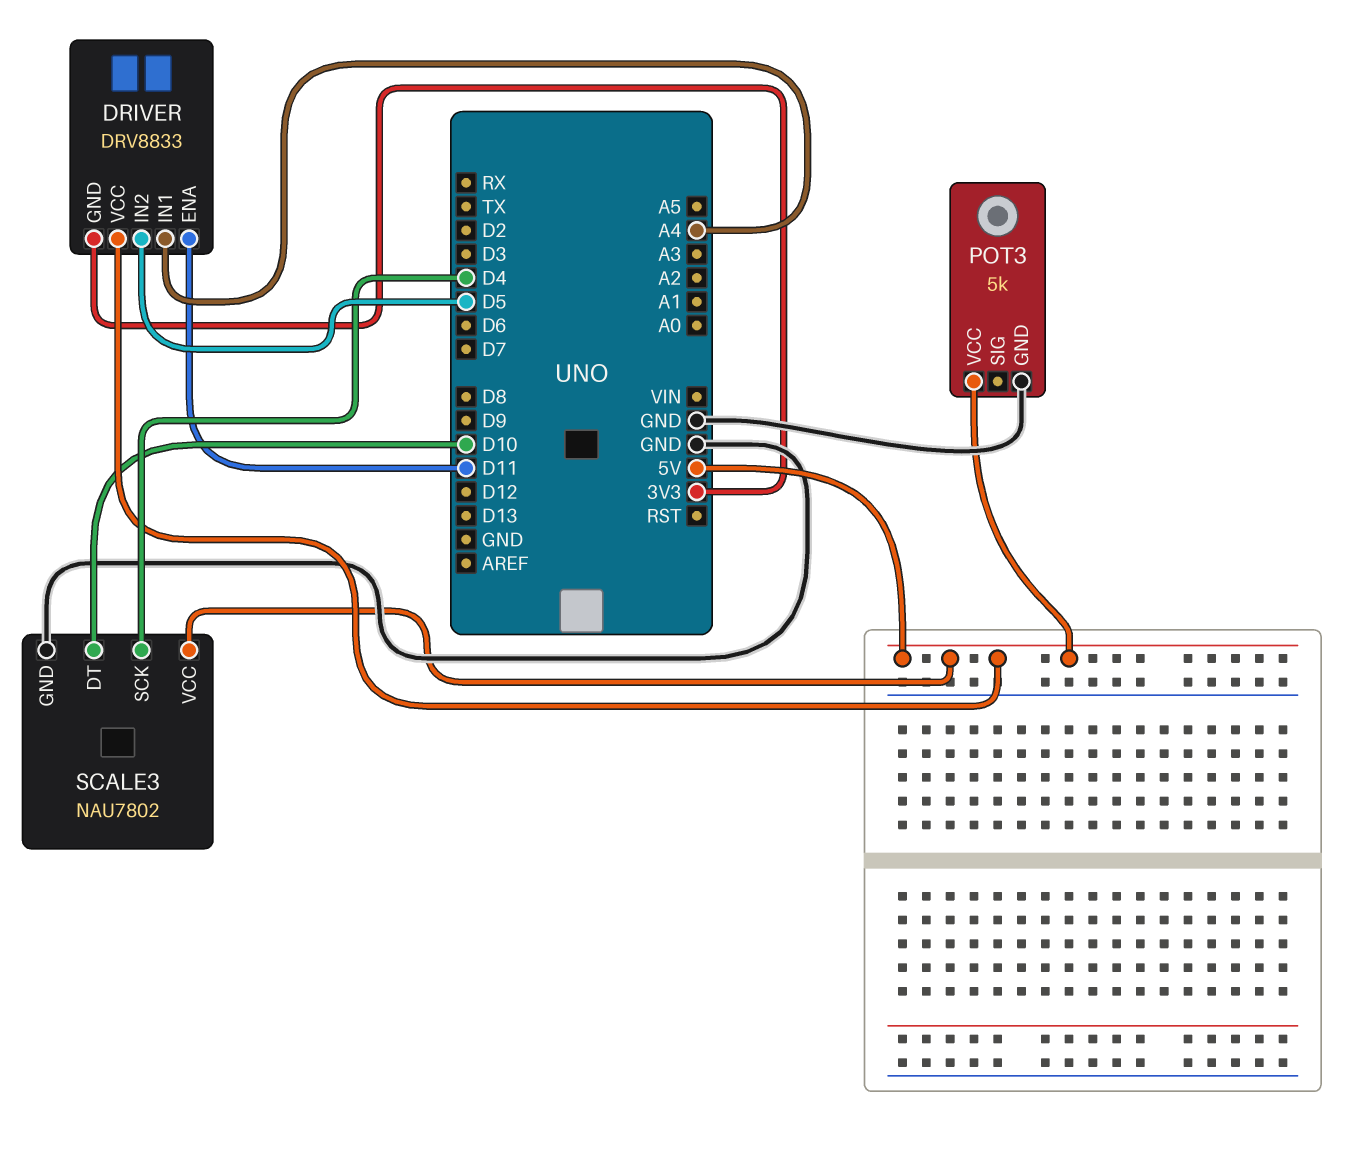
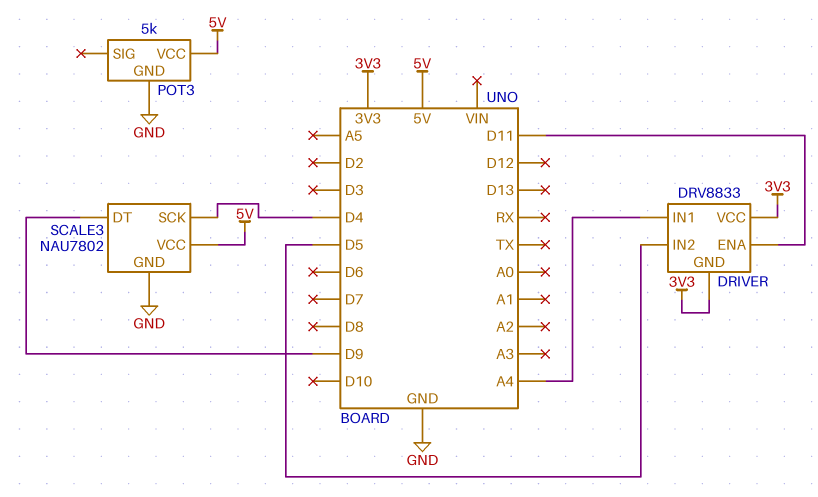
DRIVER pin VCC: 5V -> 3V3
SCALE3 pin DT: D10 -> D9

